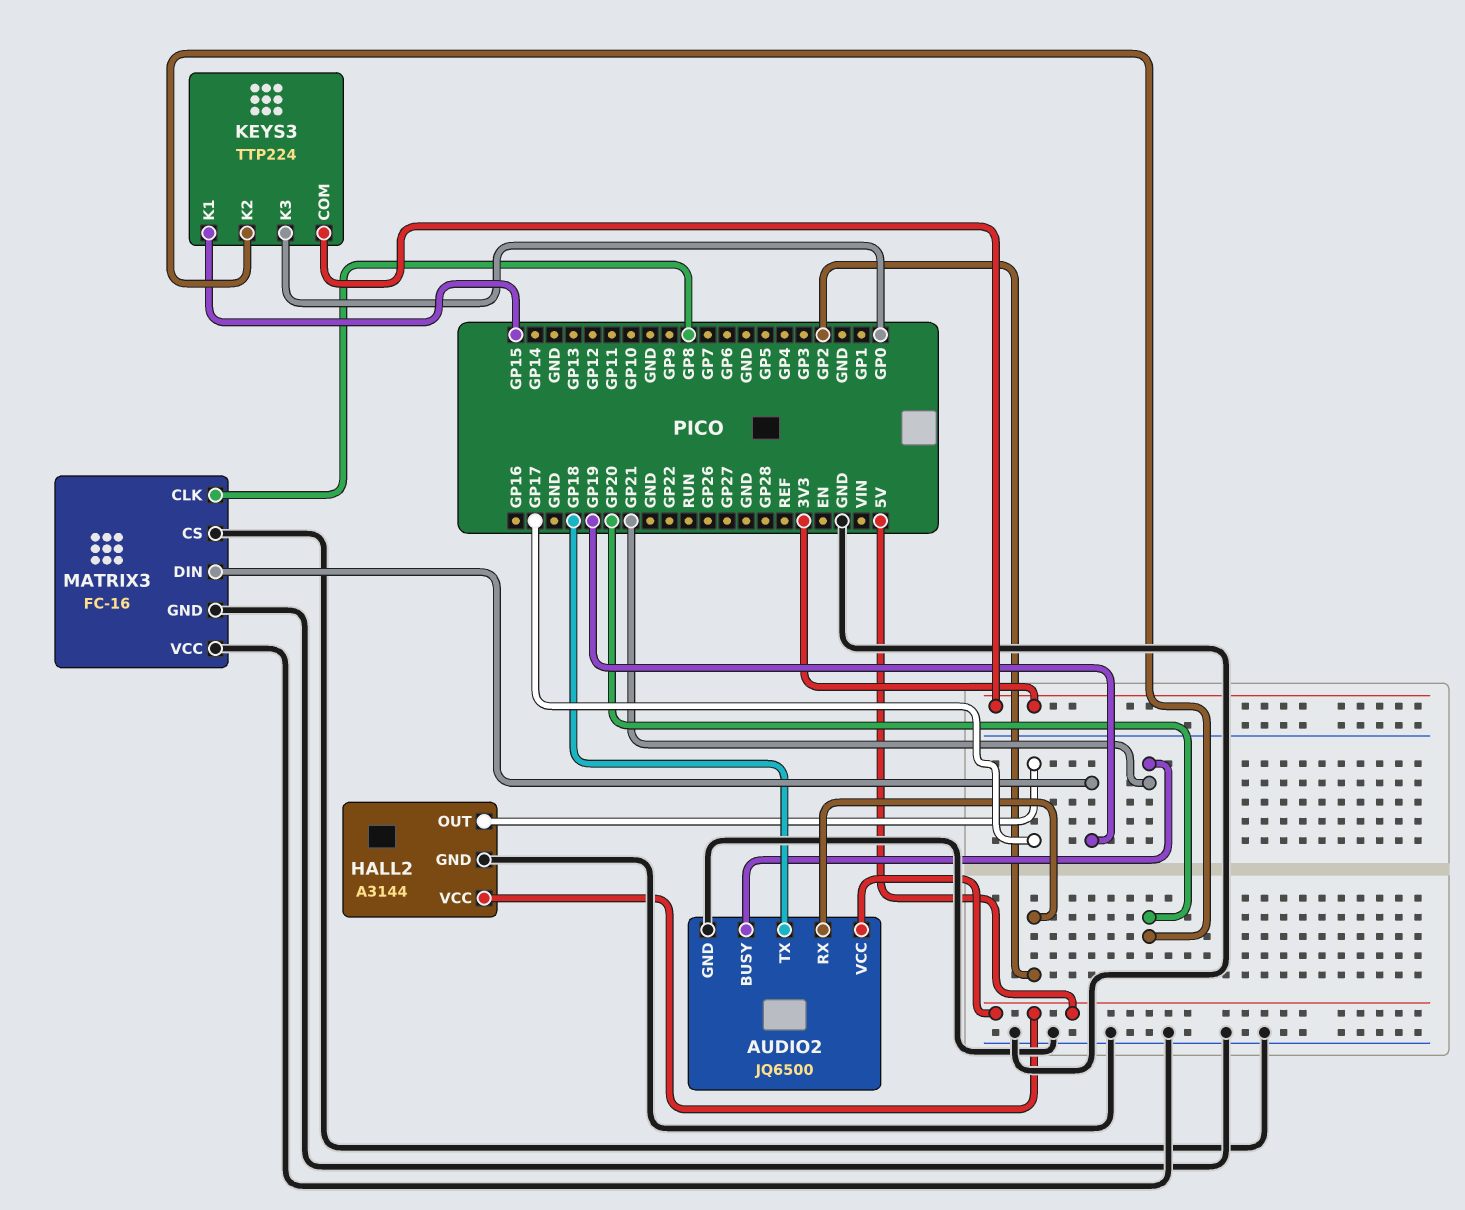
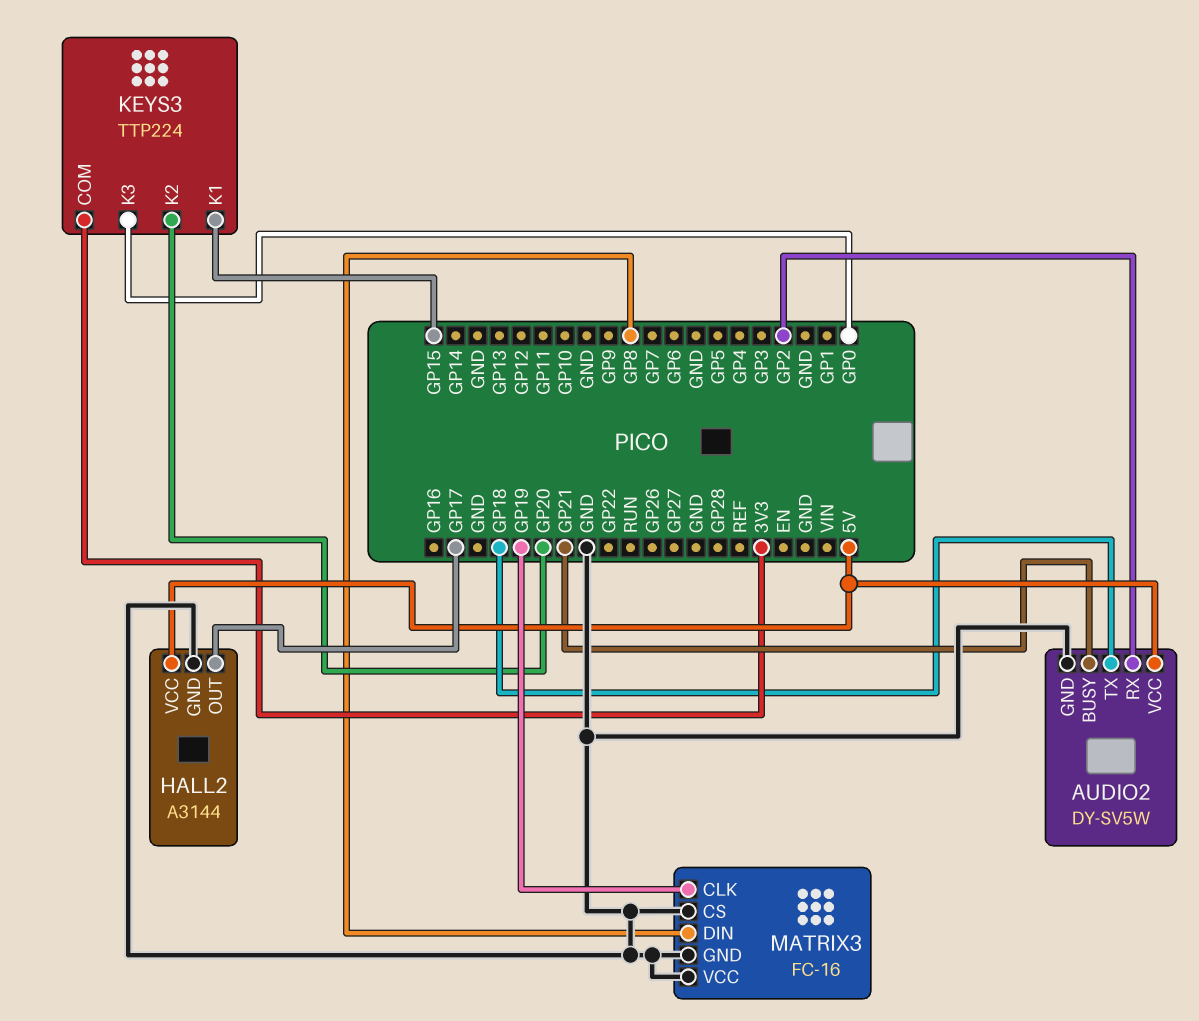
AUDIO2: JQ6500 -> DY-SV5W
MATRIX3 pin CLK: GP8 -> GP19
MATRIX3 pin DIN: GP19 -> GP8

